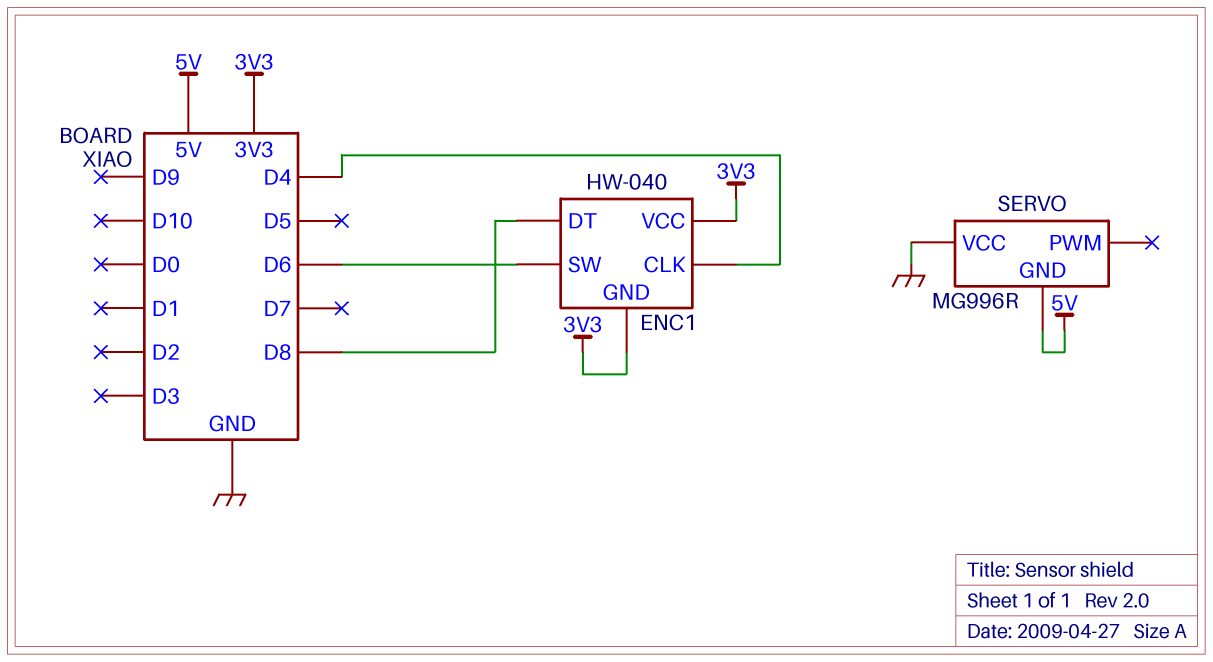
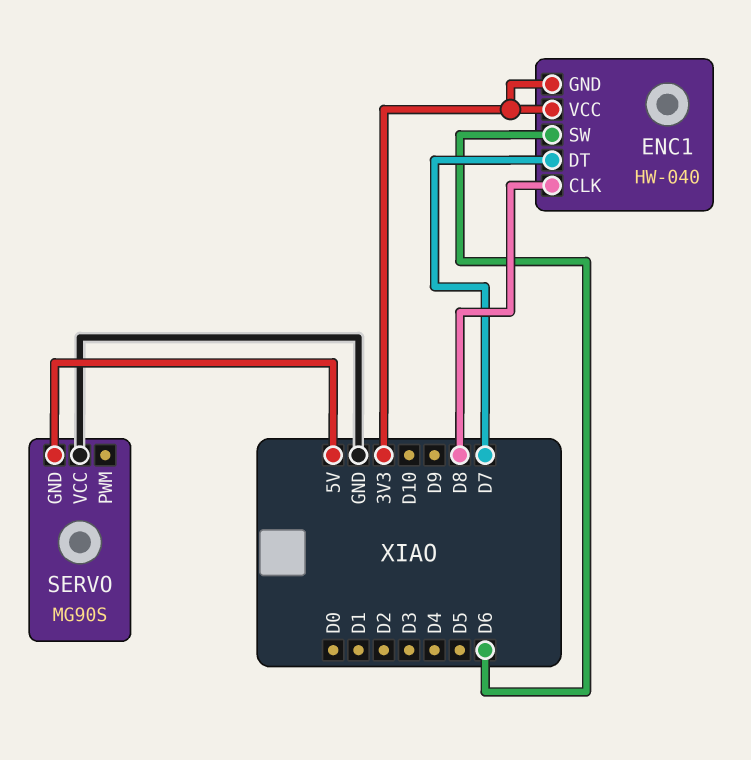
ENC1 pin CLK: D4 -> D8
ENC1 pin DT: D8 -> D7
SERVO: MG996R -> MG90S

